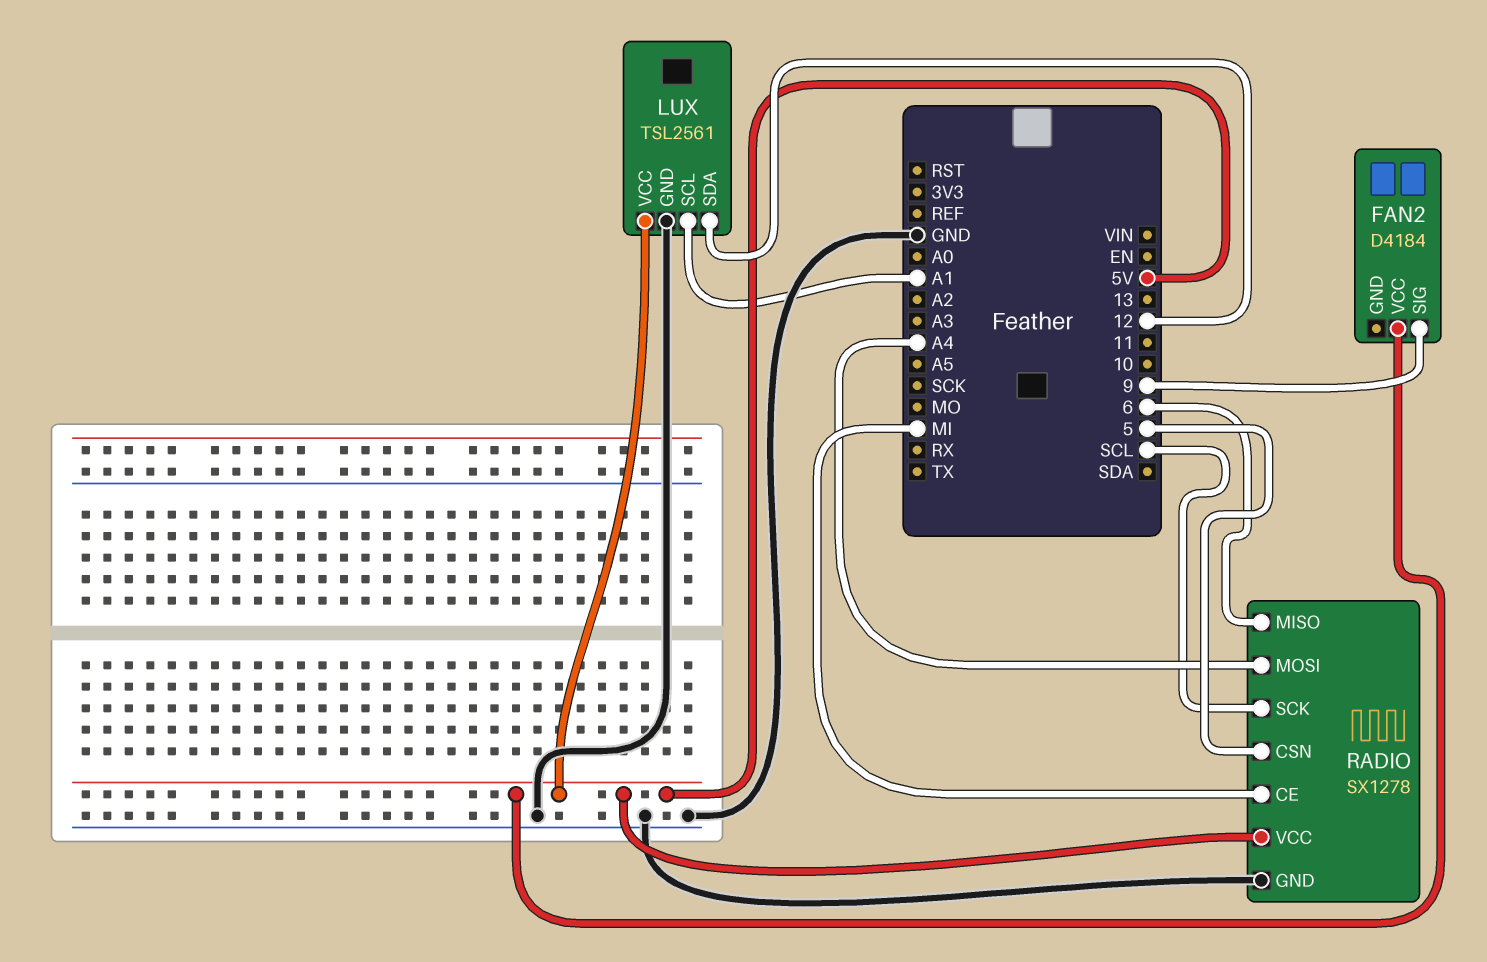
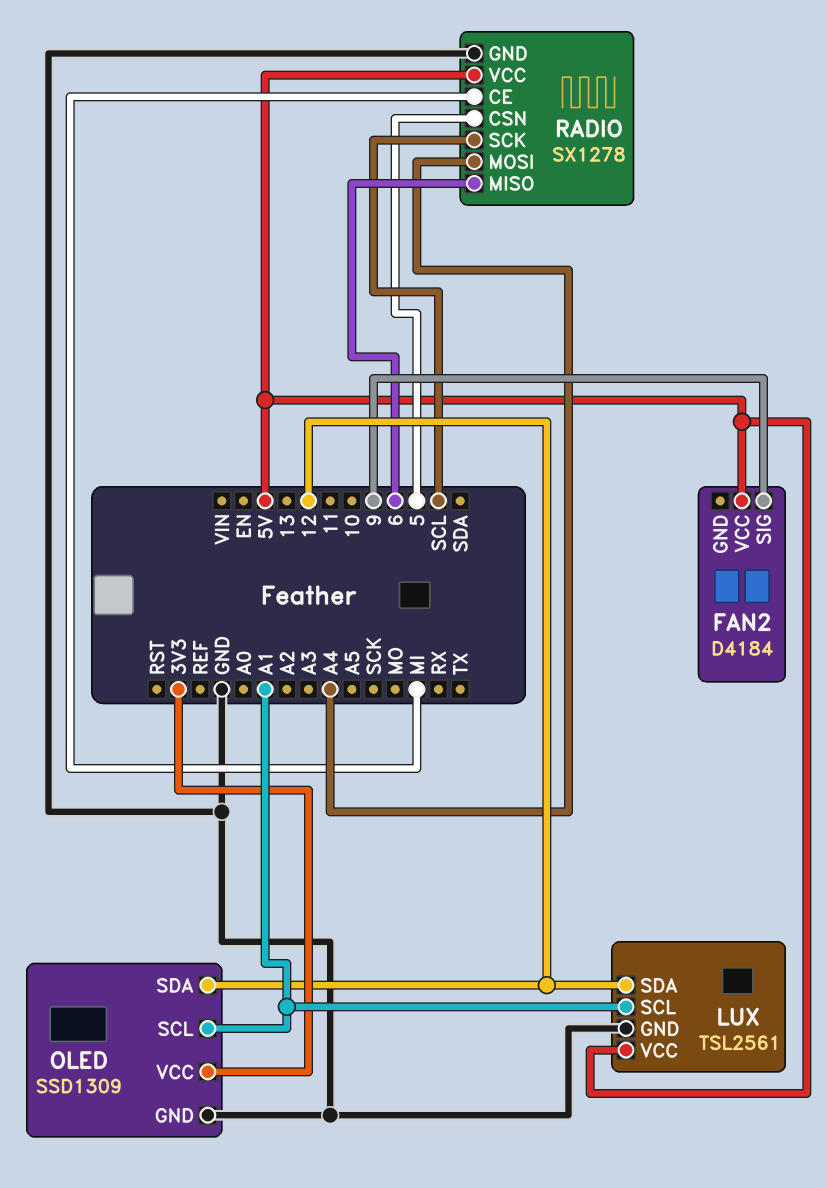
OLED: none -> SSD1309
OLED pin GND: none -> GND
OLED pin SCL: none -> A1
OLED pin SDA: none -> 12
OLED pin VCC: none -> 3V3

